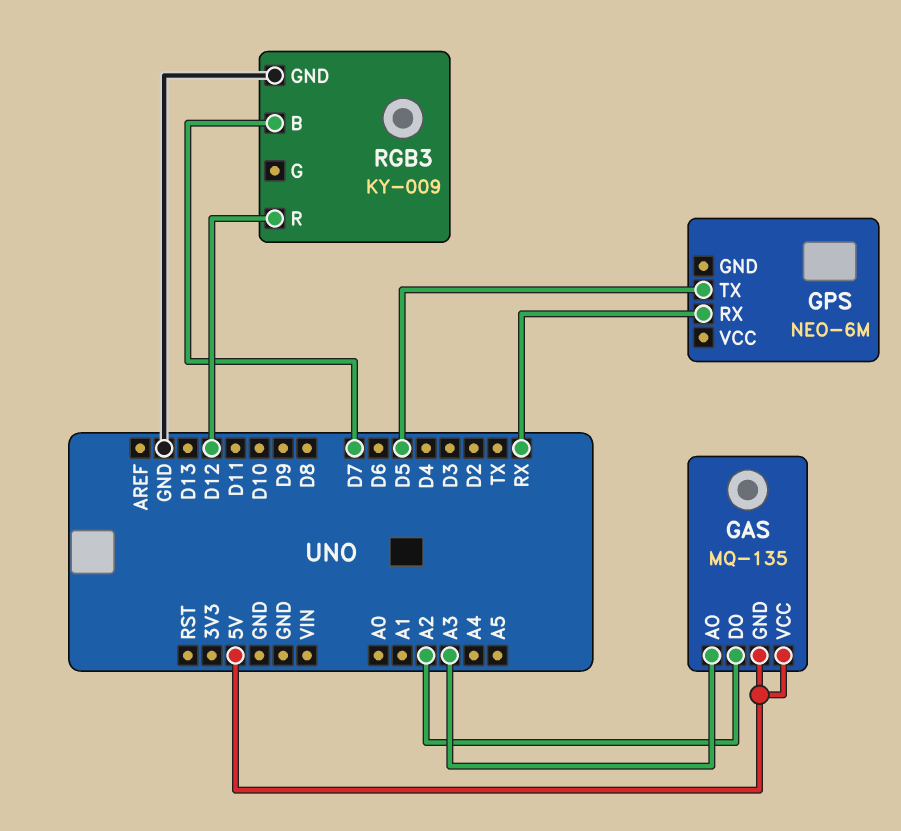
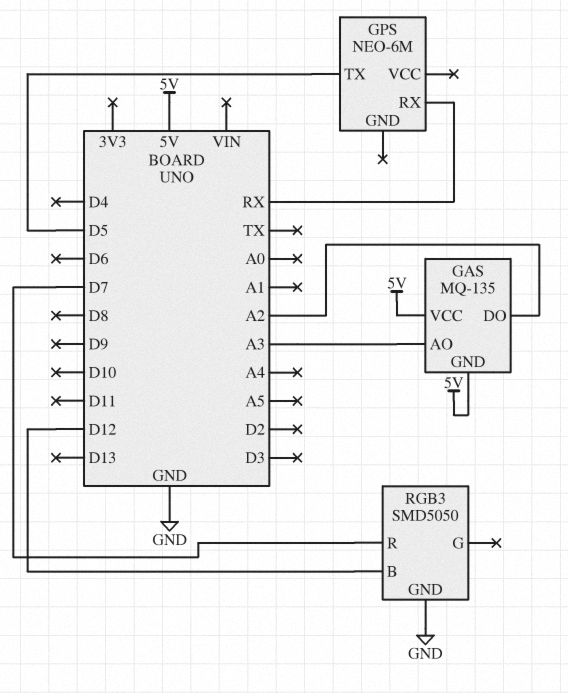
RGB3: KY-009 -> SMD5050
RGB3 pin B: D7 -> D12
RGB3 pin R: D12 -> D7

